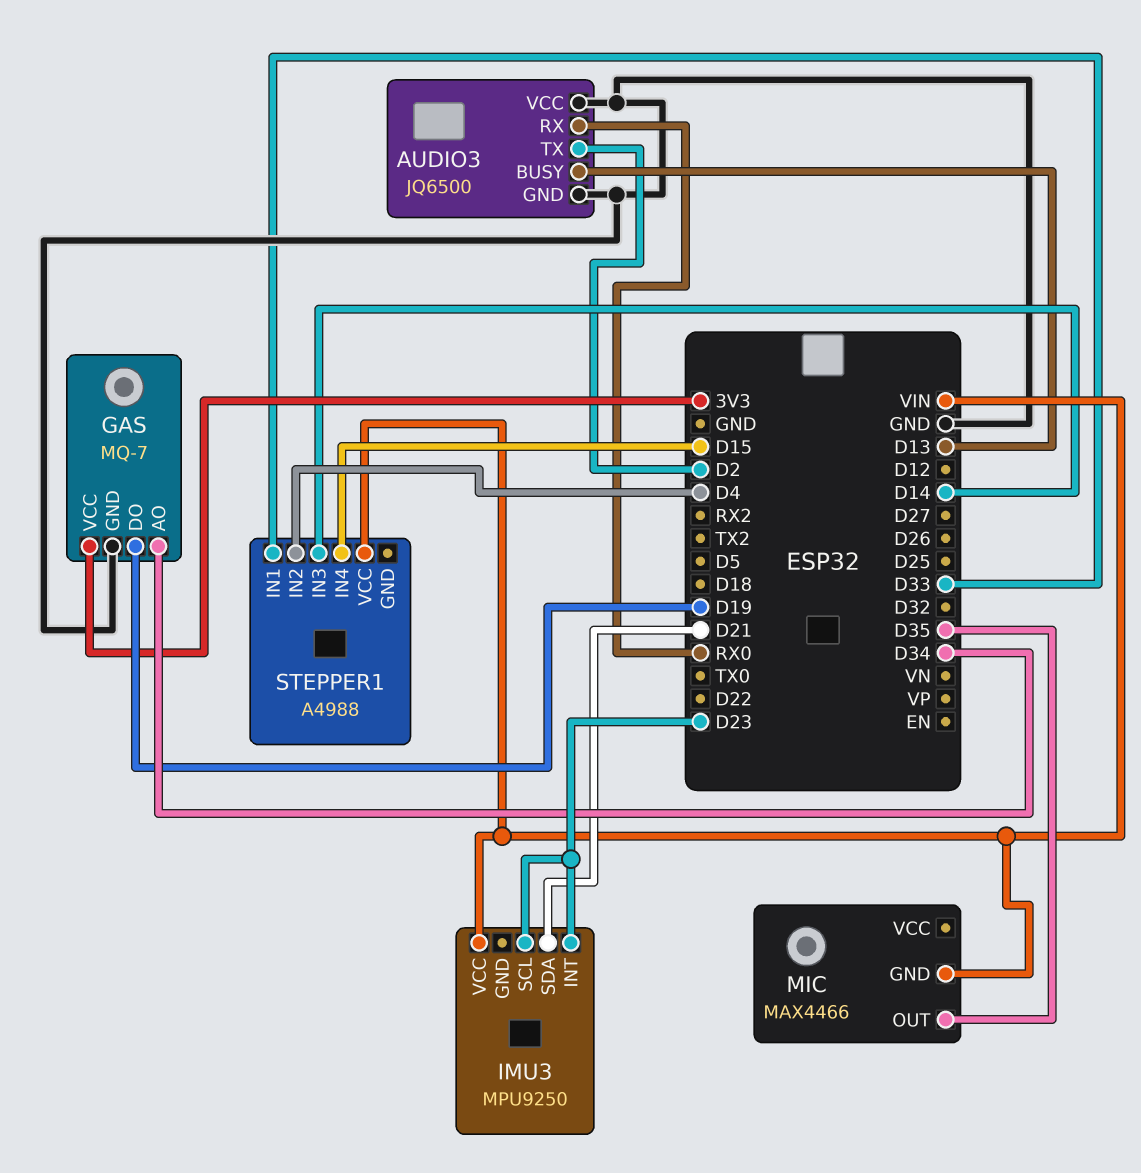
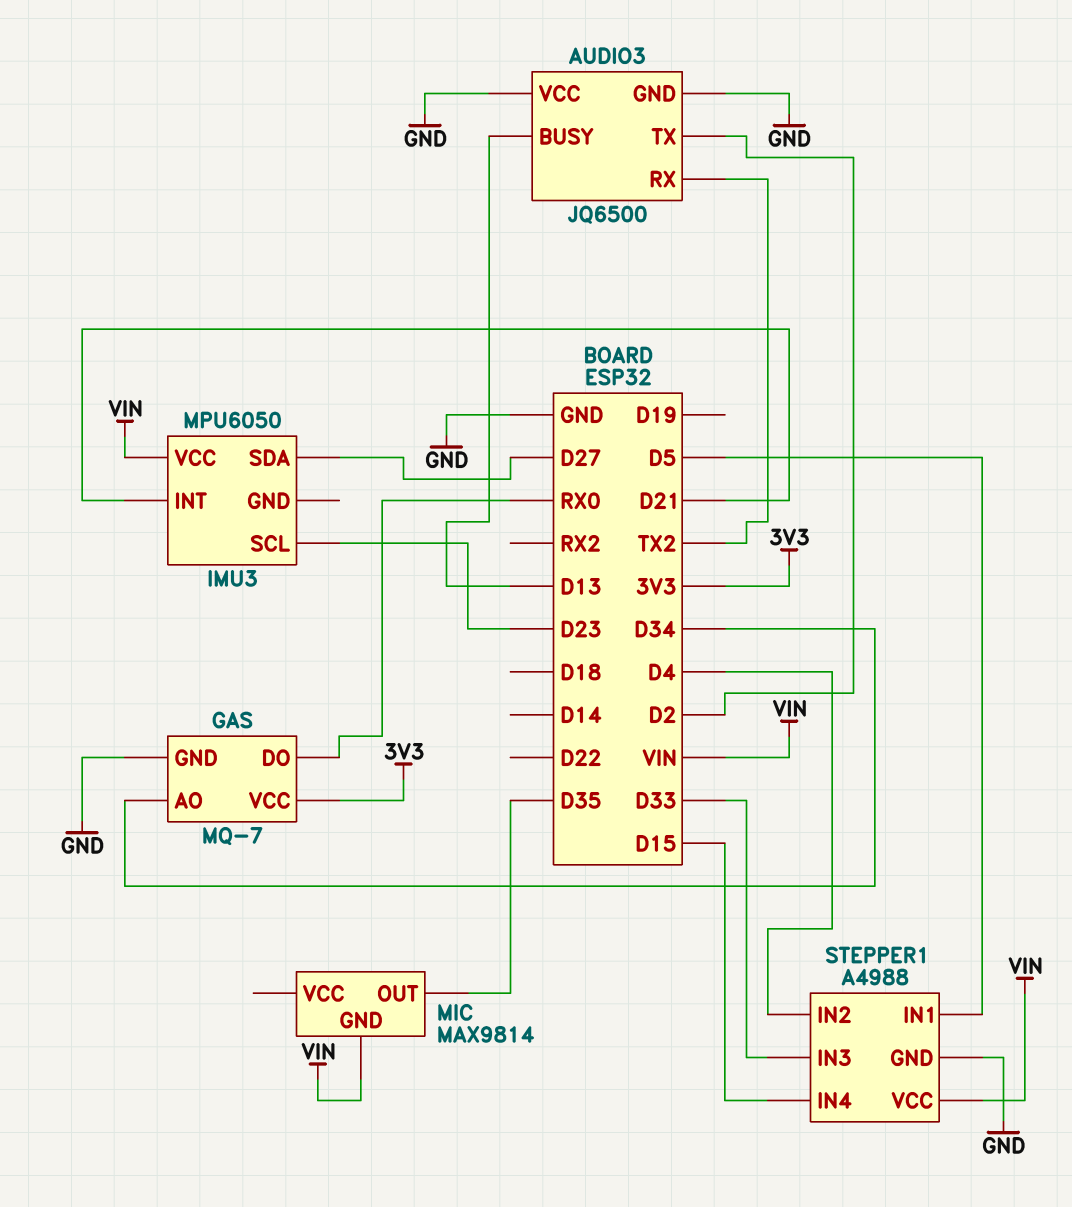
AUDIO3 pin RX: RX0 -> TX2
GAS pin DO: D19 -> RX0
IMU3: MPU9250 -> MPU6050
IMU3 pin INT: D23 -> D21
IMU3 pin SDA: D21 -> D27
MIC: MAX4466 -> MAX9814
STEPPER1 pin GND: none -> GND
STEPPER1 pin IN1: D33 -> D5
STEPPER1 pin IN3: D14 -> D33

